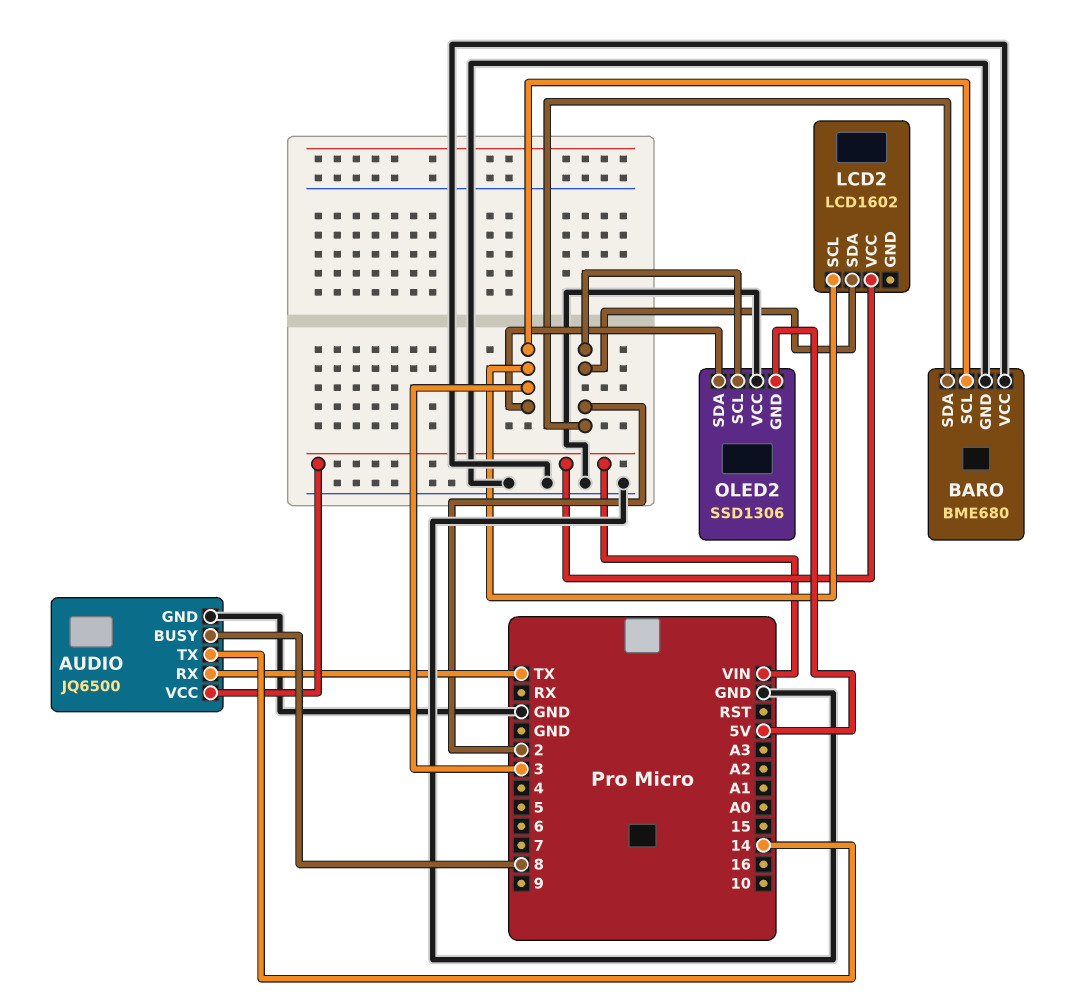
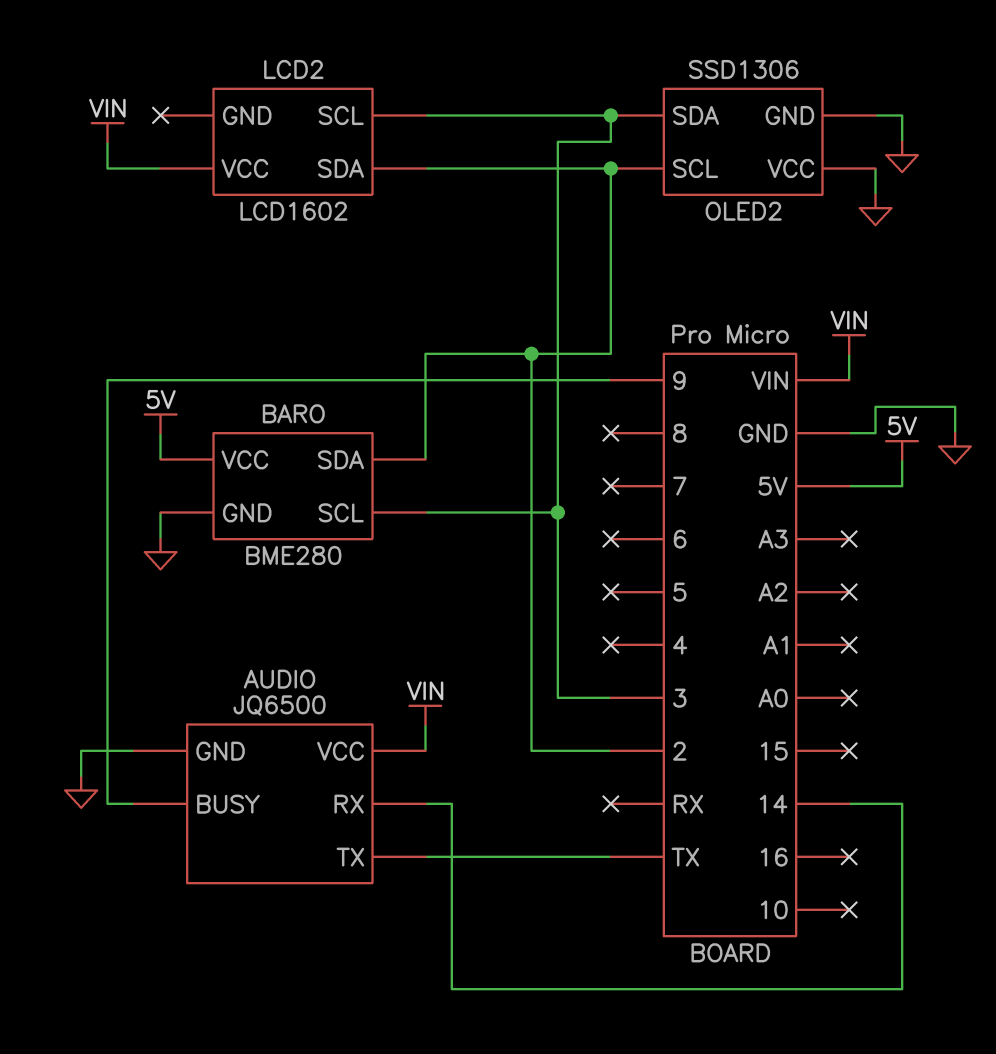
AUDIO pin BUSY: 8 -> 9
AUDIO pin RX: TX -> 14
AUDIO pin TX: 14 -> TX
BARO: BME680 -> BME280
BARO pin VCC: GND -> 5V
OLED2 pin GND: 5V -> GND

